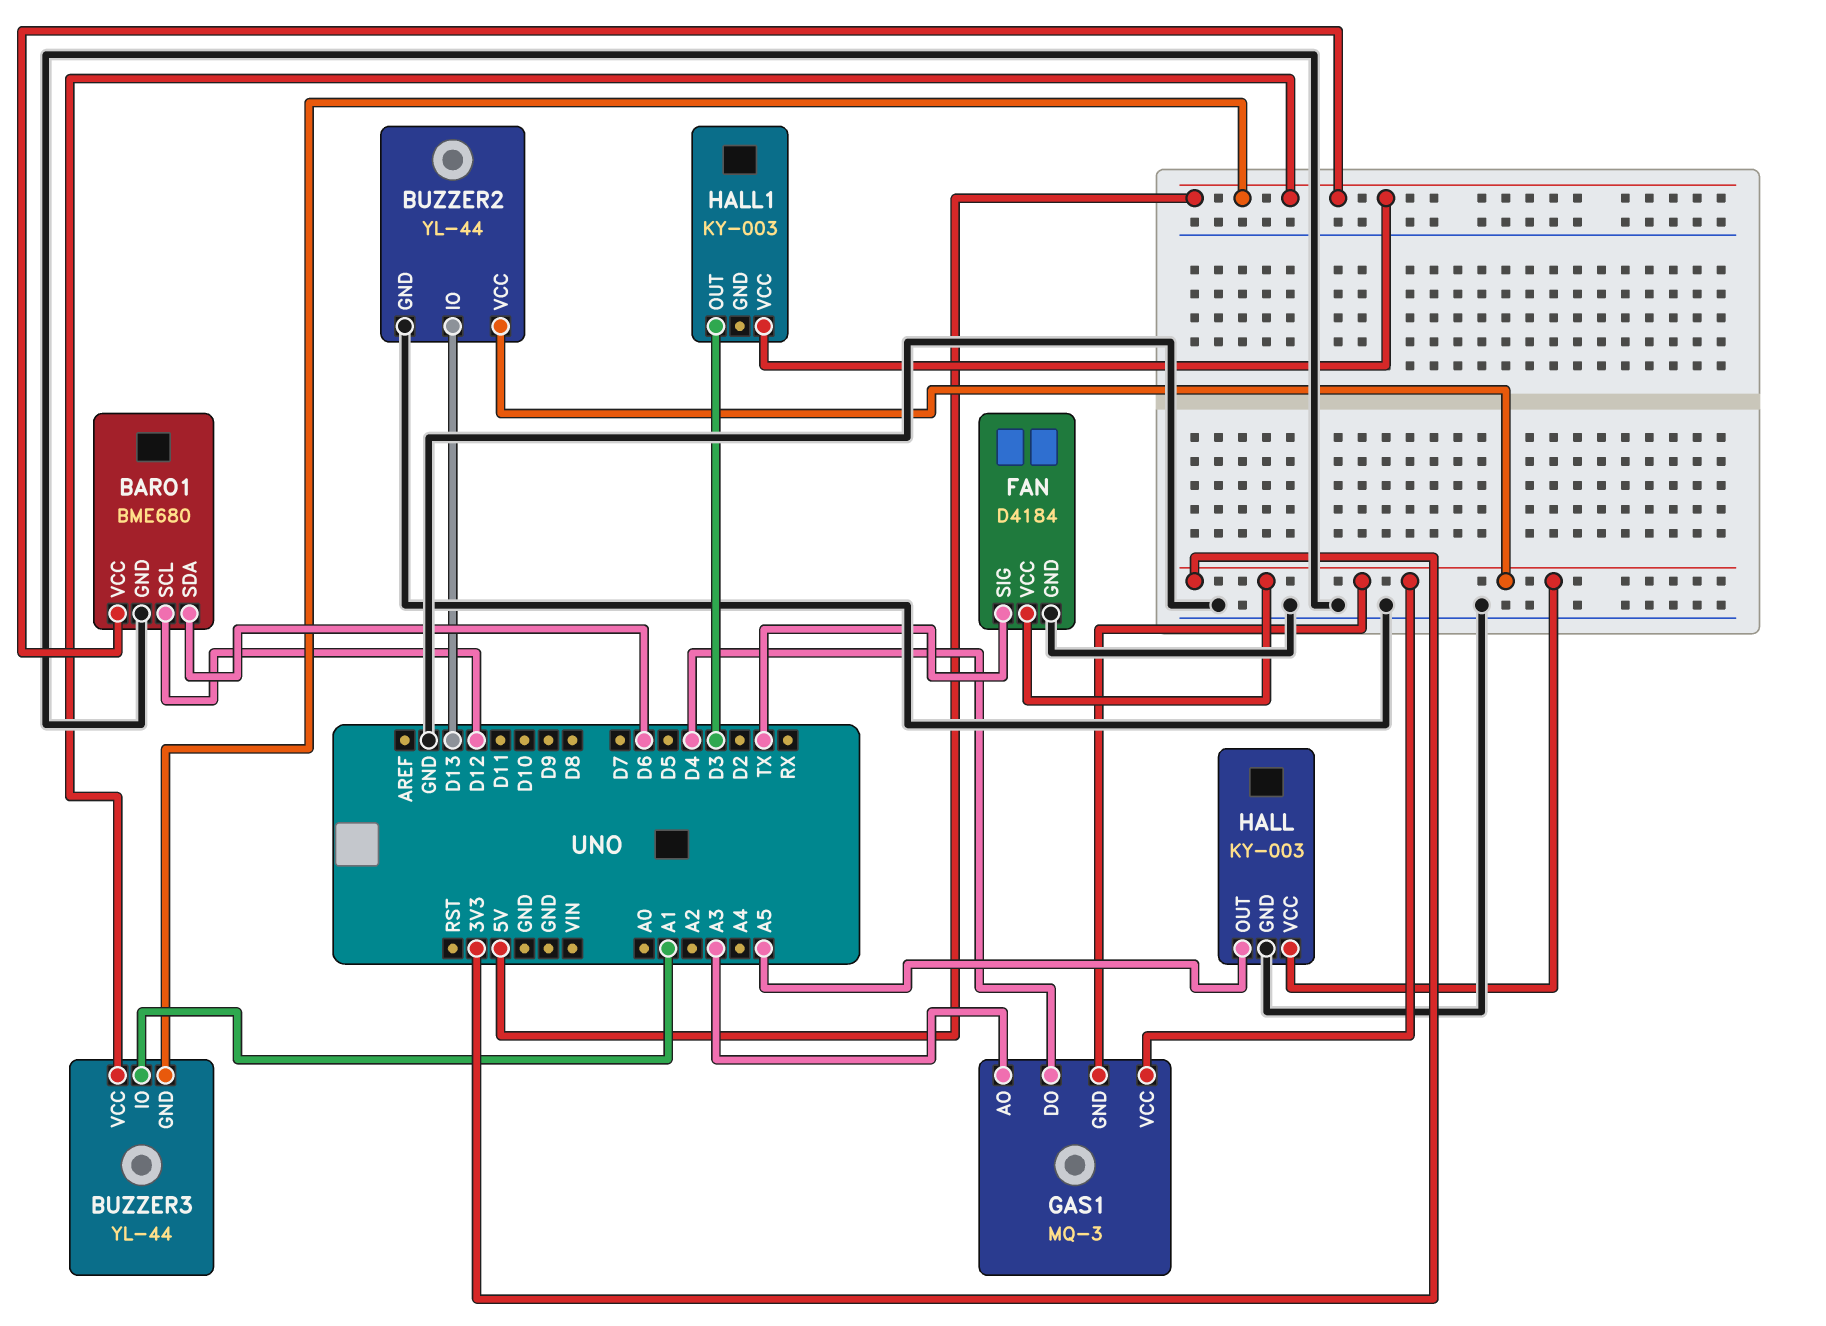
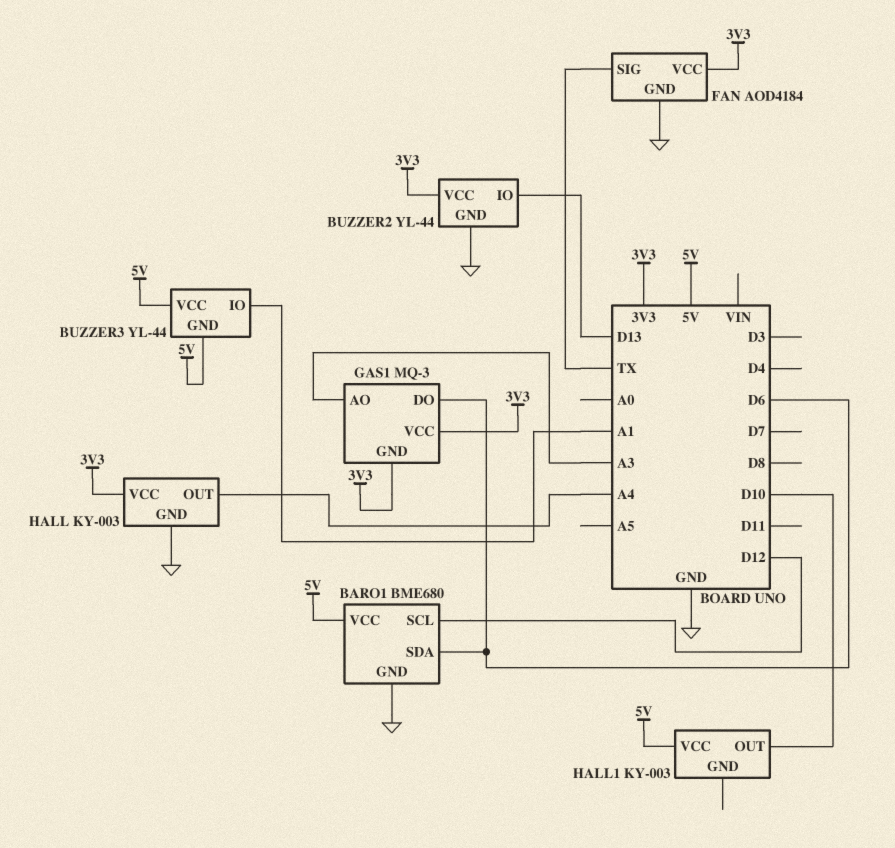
FAN: D4184 -> AOD4184
GAS1 pin DO: D4 -> D6
HALL pin OUT: A5 -> A4
HALL1 pin OUT: D3 -> D10

